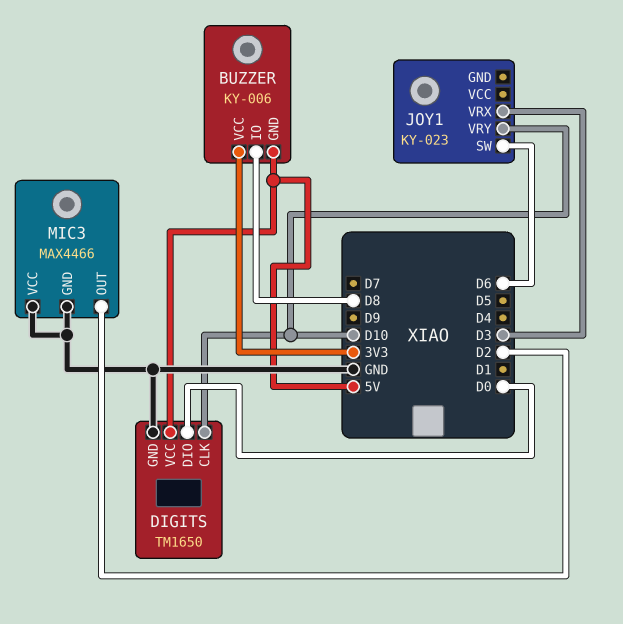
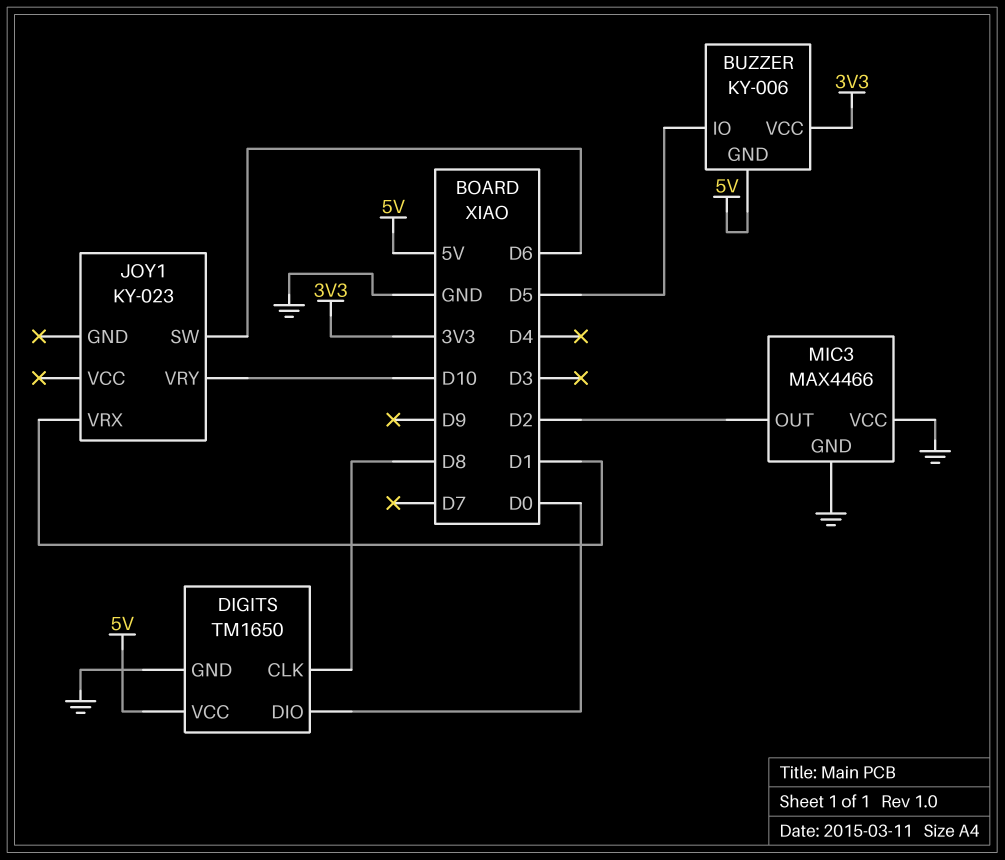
BUZZER pin IO: D8 -> D5
DIGITS pin CLK: D10 -> D8
JOY1 pin VRX: D3 -> D1

